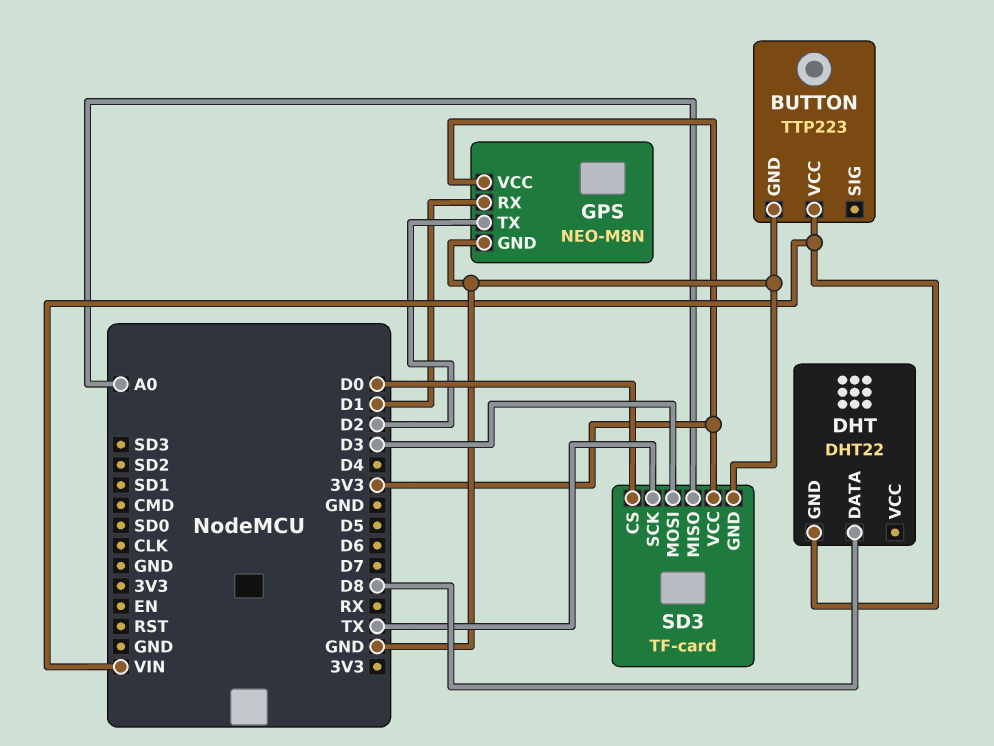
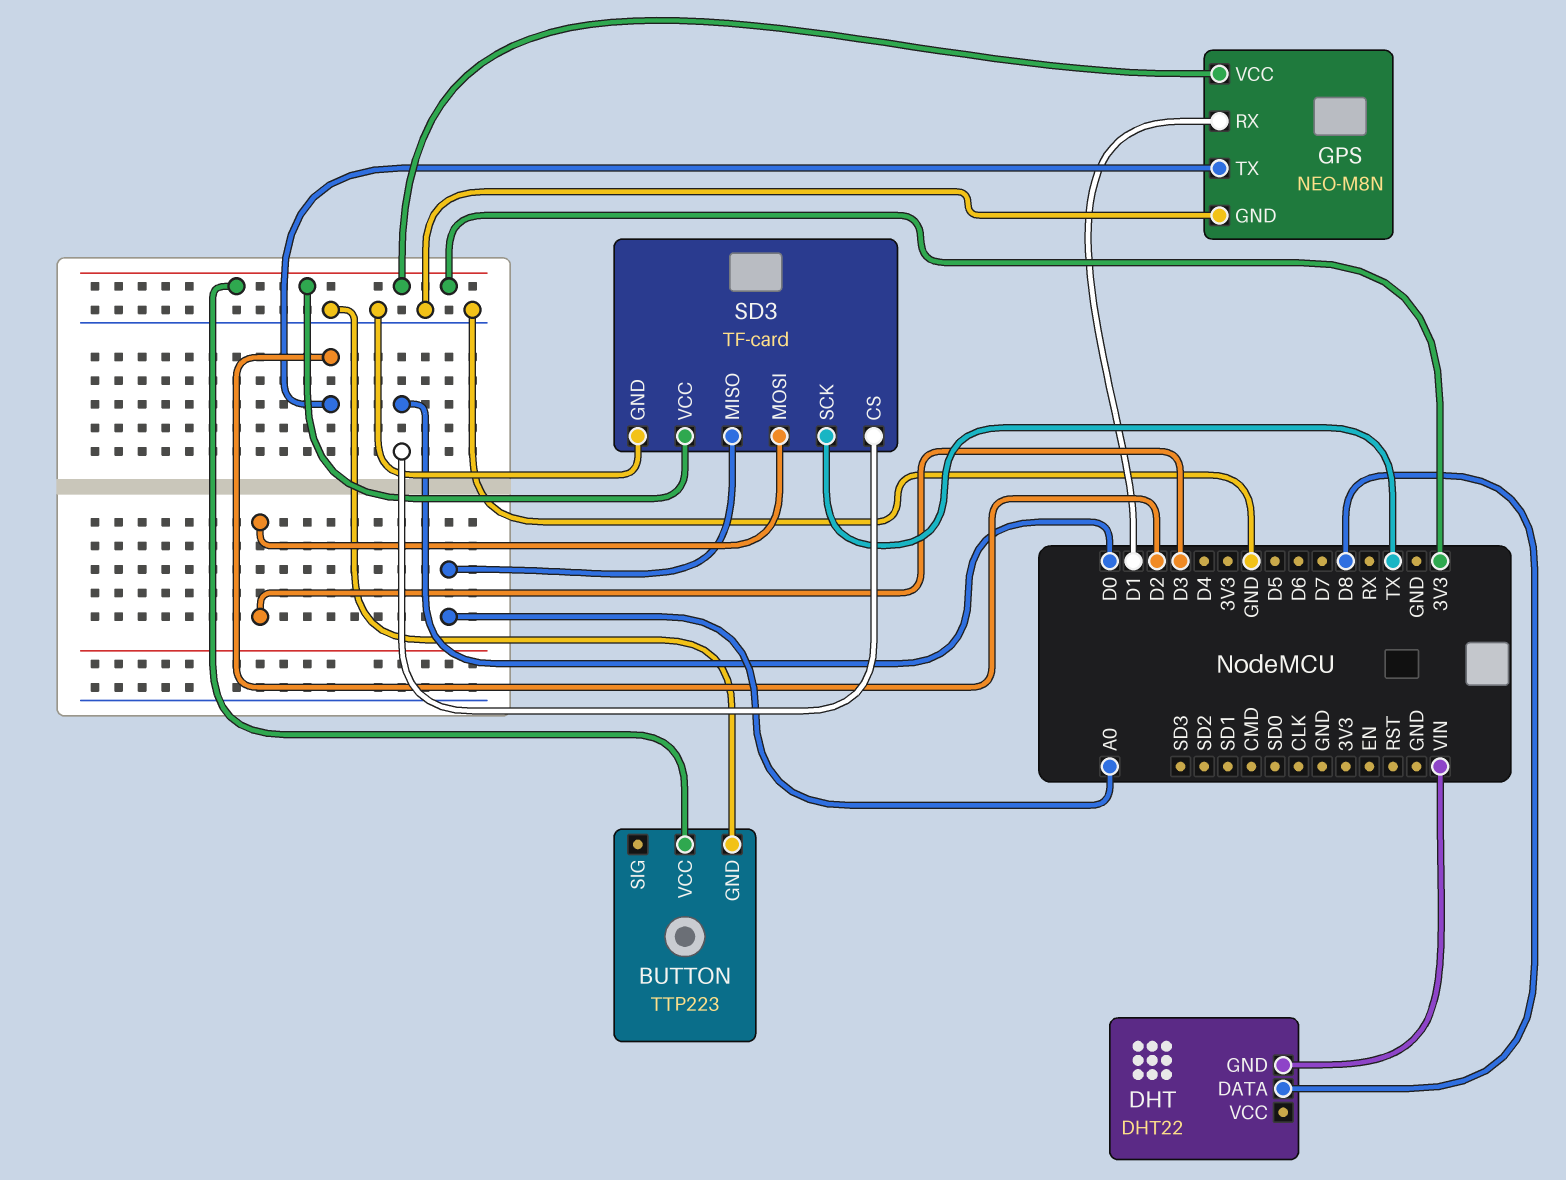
BUTTON pin VCC: VIN -> 3V3

